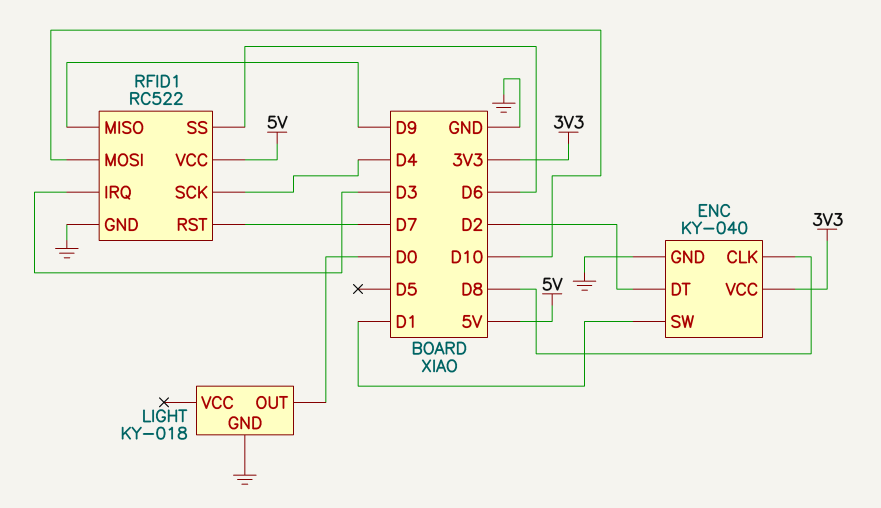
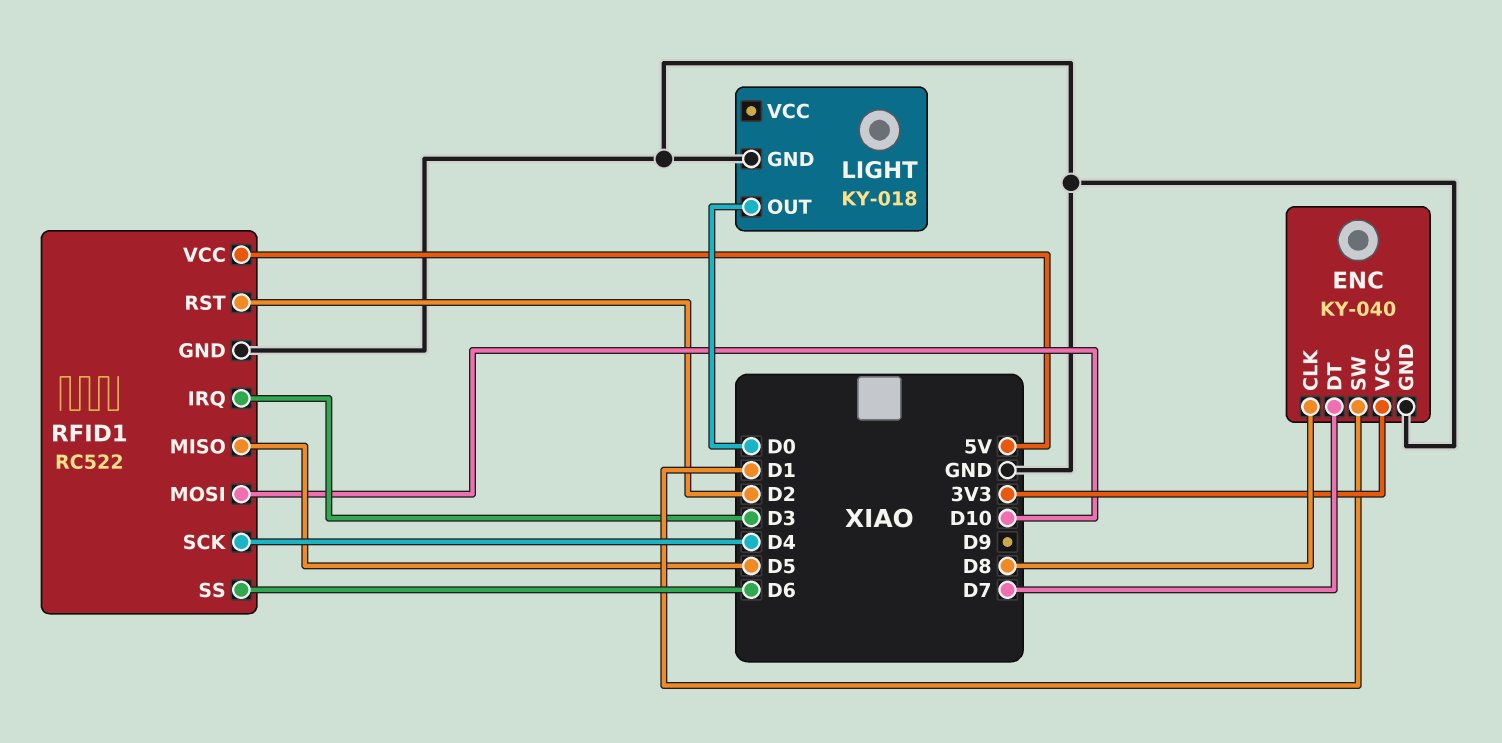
ENC pin DT: D2 -> D7
RFID1 pin MISO: D9 -> D5
RFID1 pin RST: D7 -> D2

